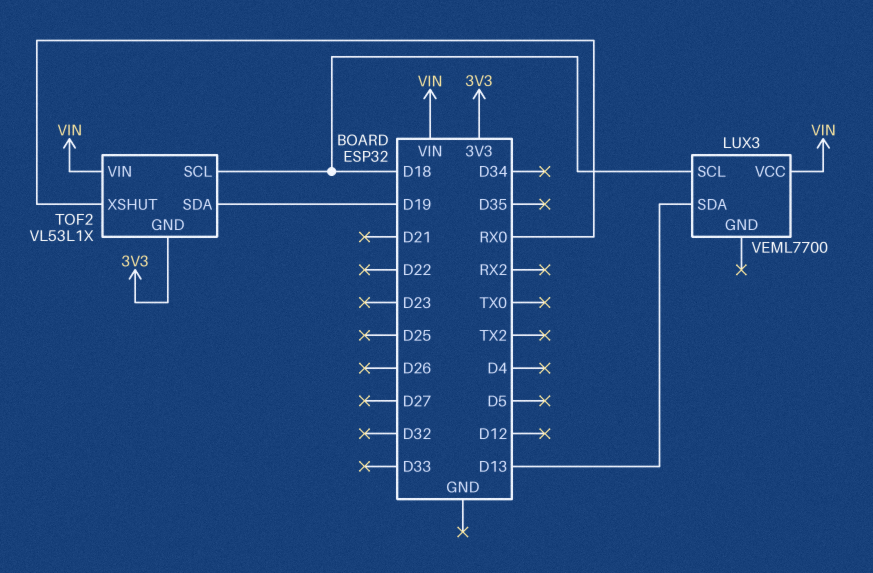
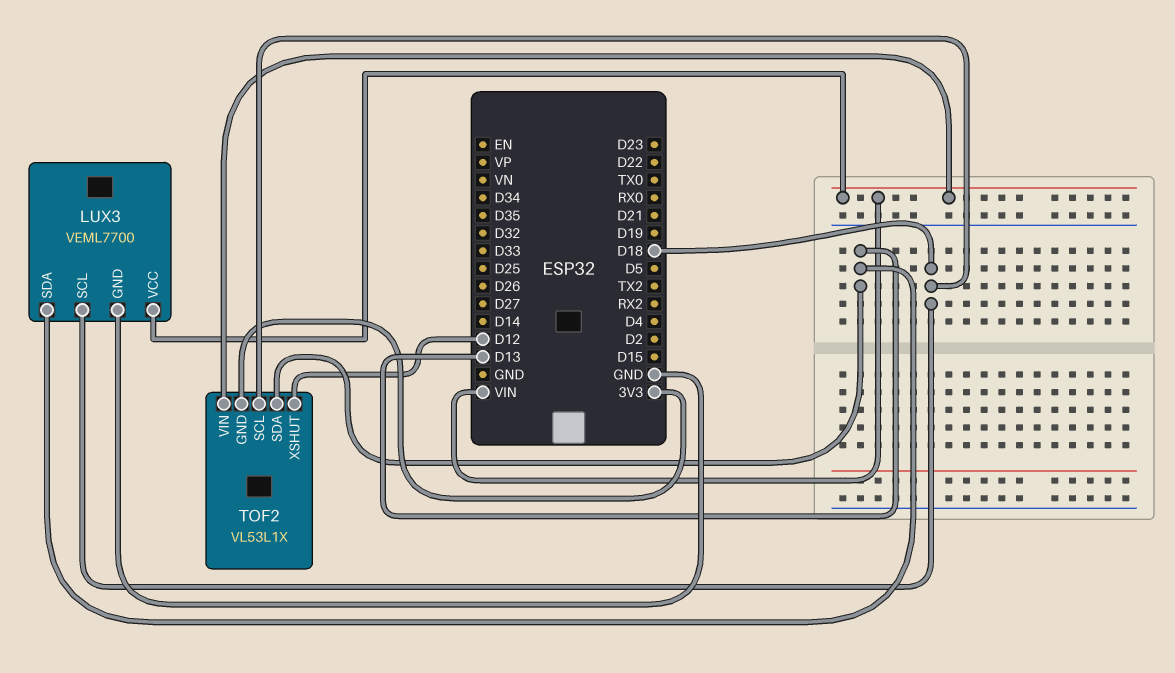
LUX3 pin GND: none -> GND
TOF2 pin SDA: D19 -> D13
TOF2 pin XSHUT: RX0 -> D12

